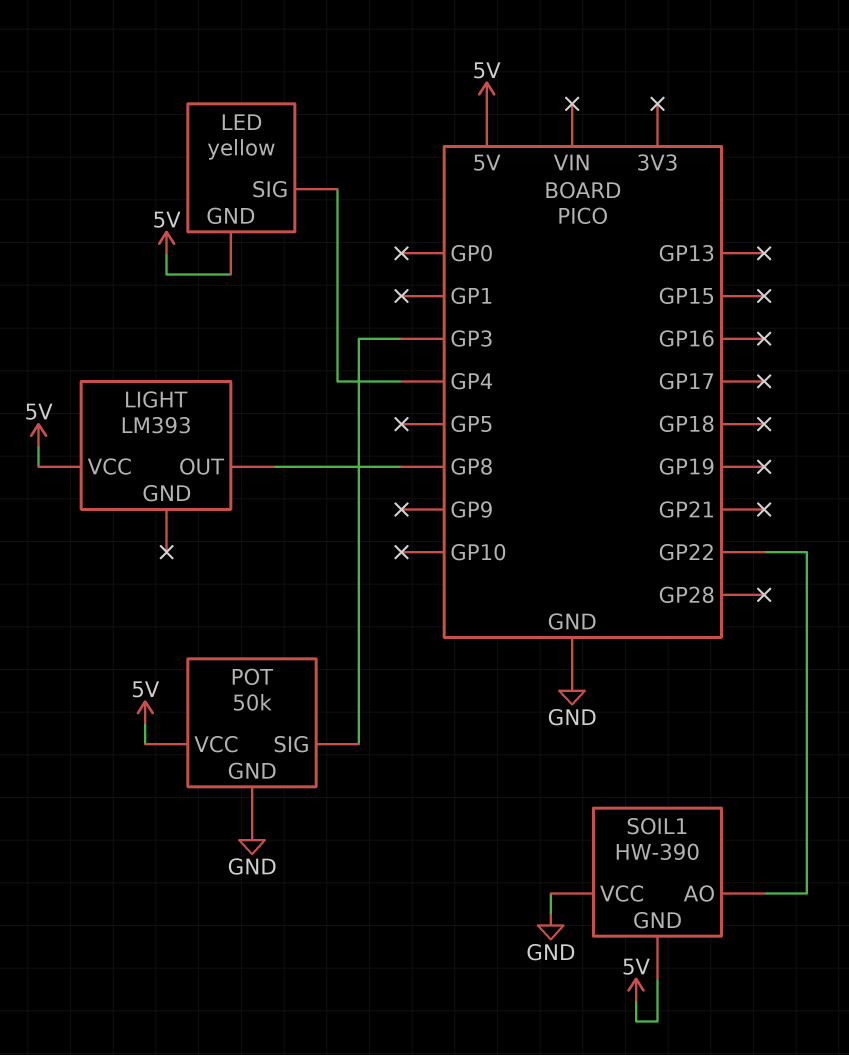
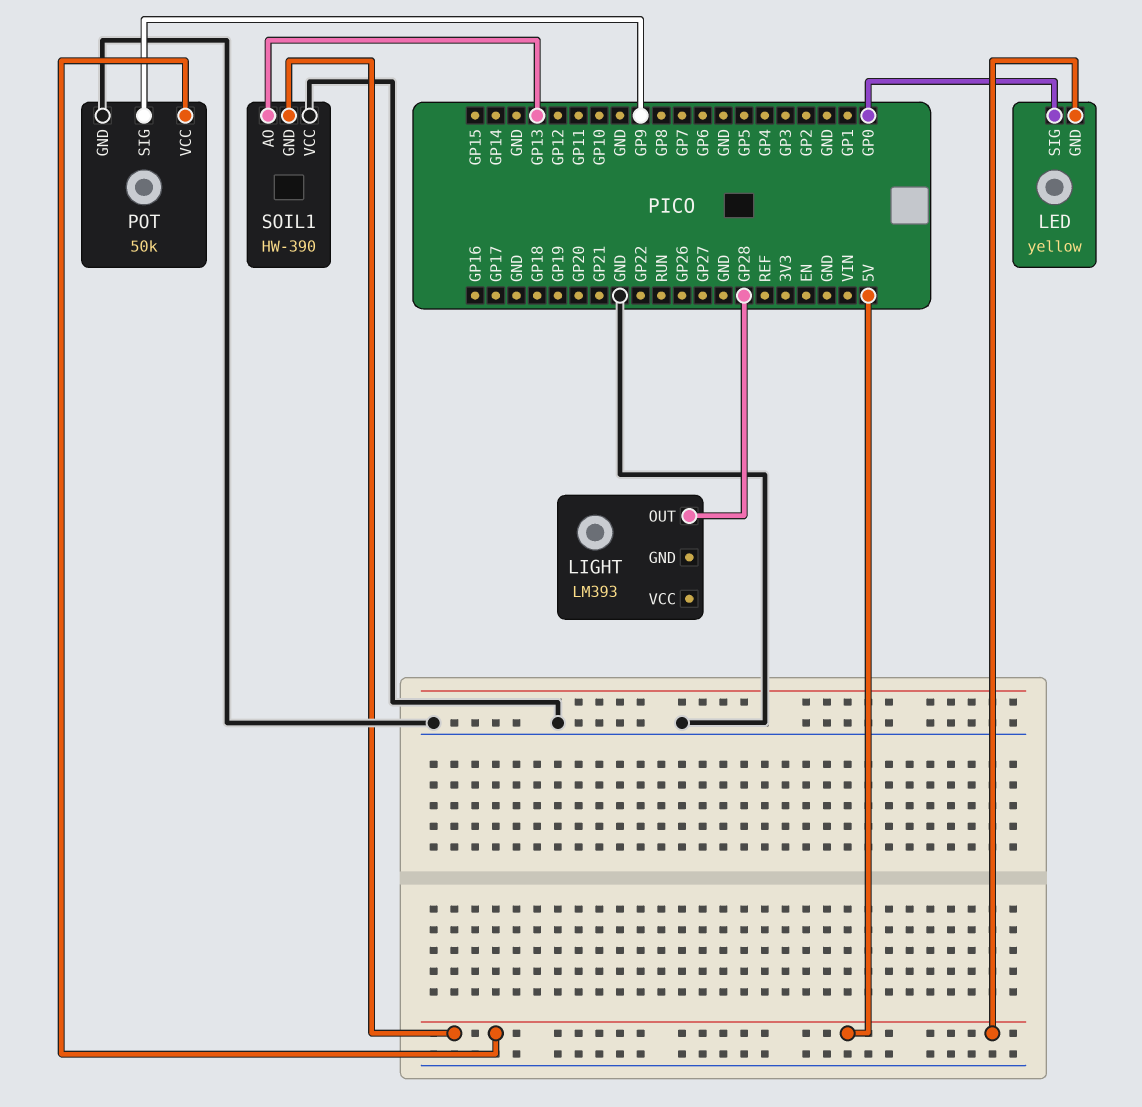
LED pin SIG: GP4 -> GP0
LIGHT pin OUT: GP8 -> GP28
LIGHT pin VCC: 5V -> none
POT pin SIG: GP3 -> GP9
SOIL1 pin AO: GP22 -> GP13

